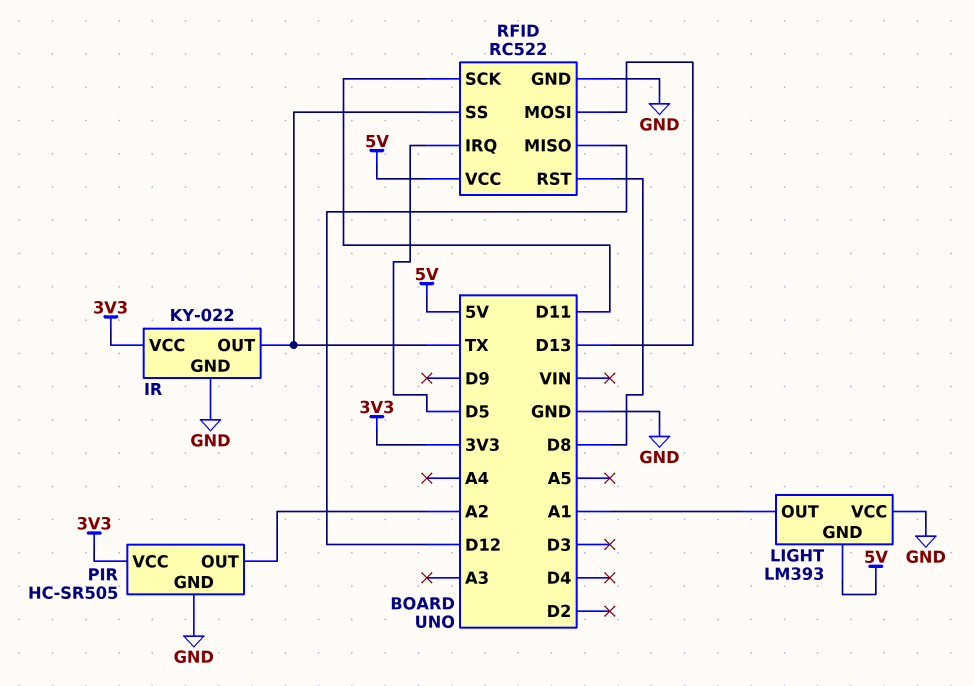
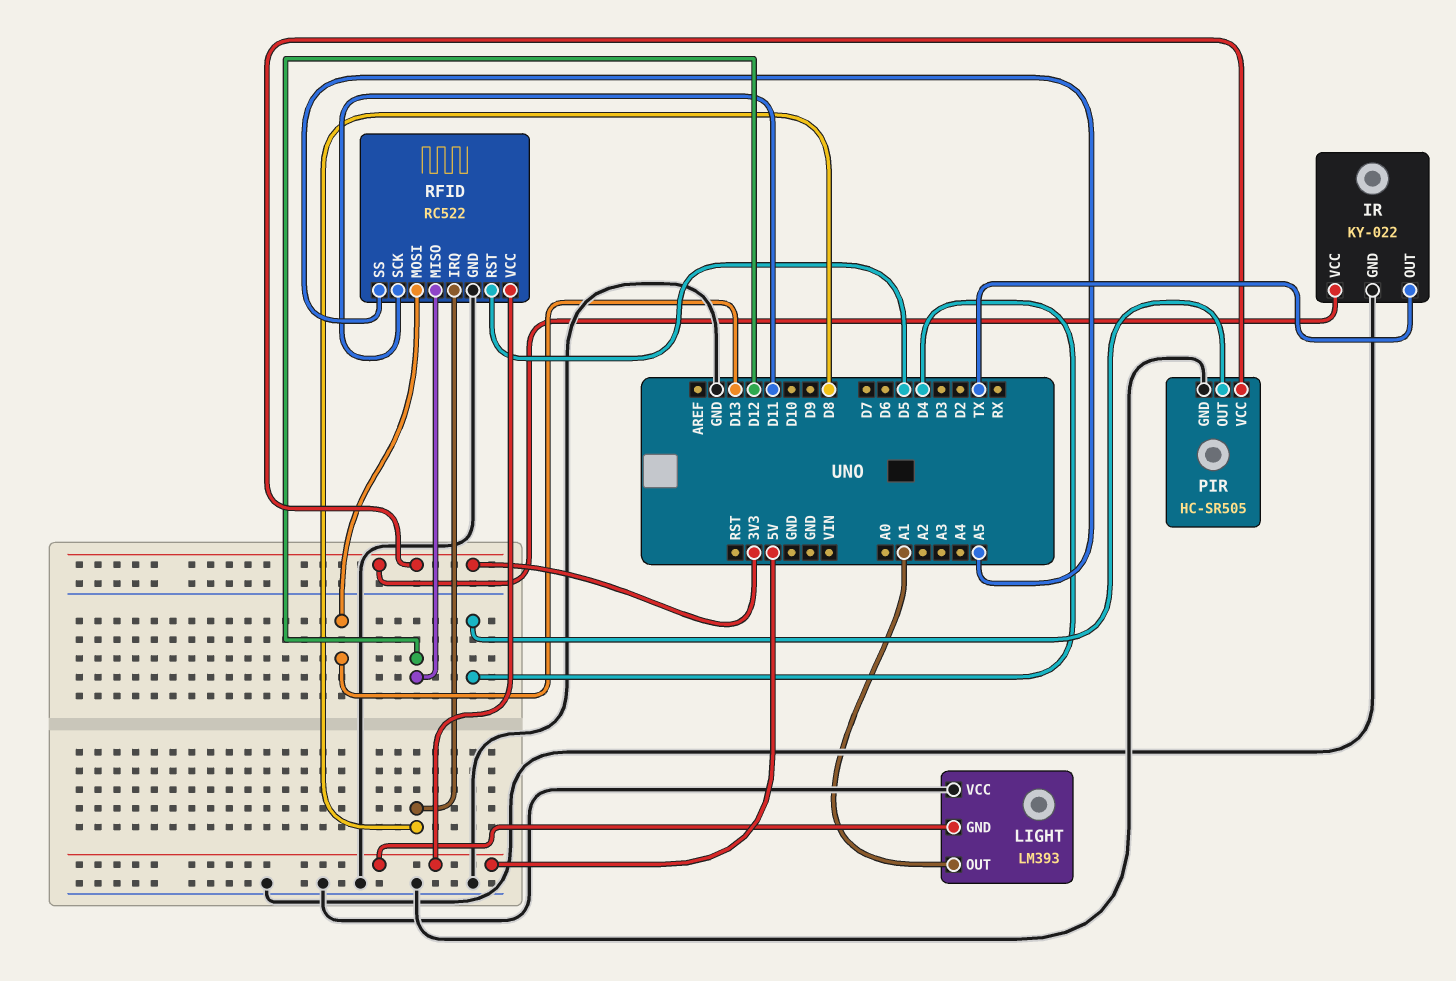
PIR pin OUT: A2 -> D4
RFID pin IRQ: D5 -> D8
RFID pin RST: D8 -> D5
RFID pin SS: TX -> A5

